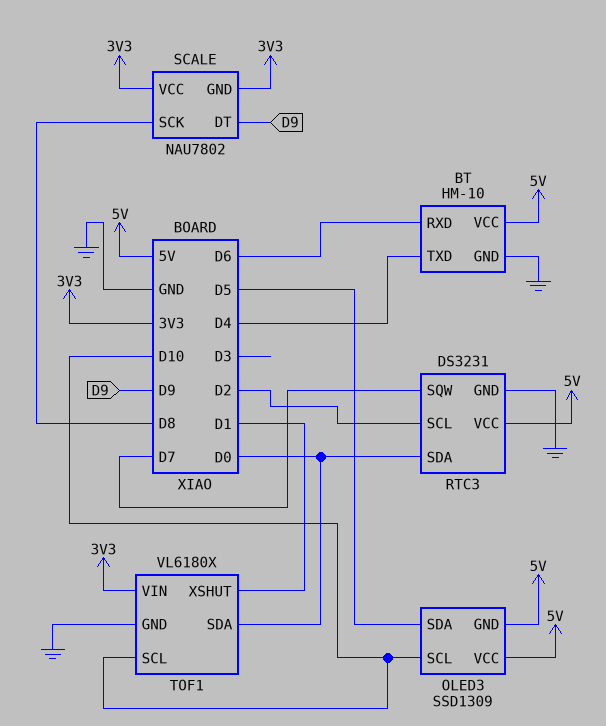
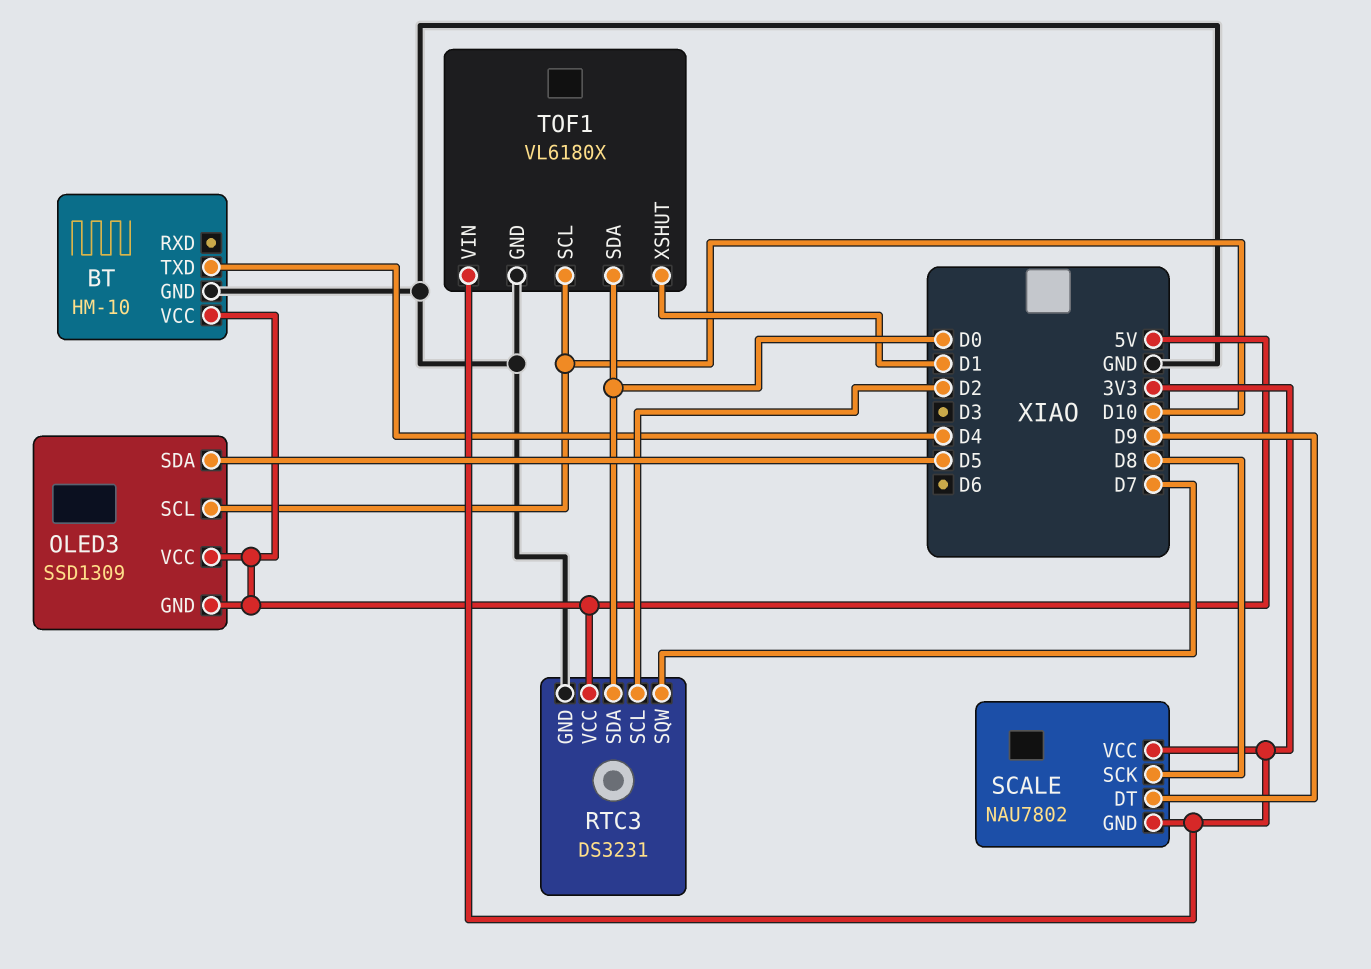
BT pin RXD: D6 -> none

